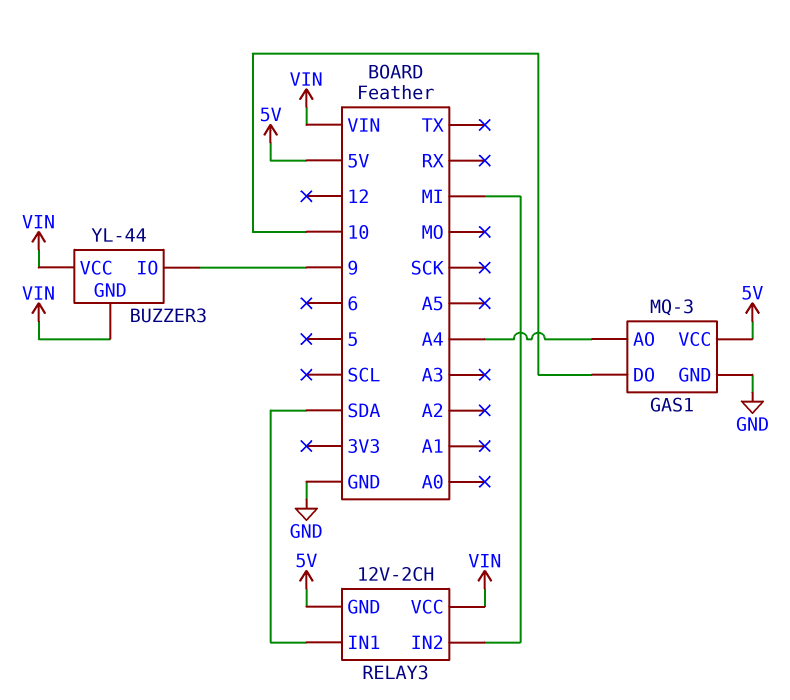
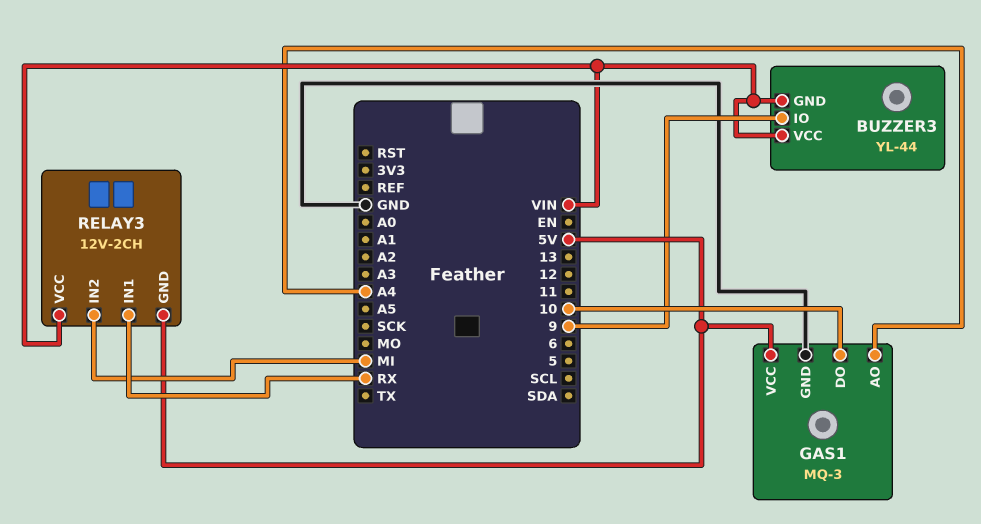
RELAY3 pin IN1: SDA -> RX

